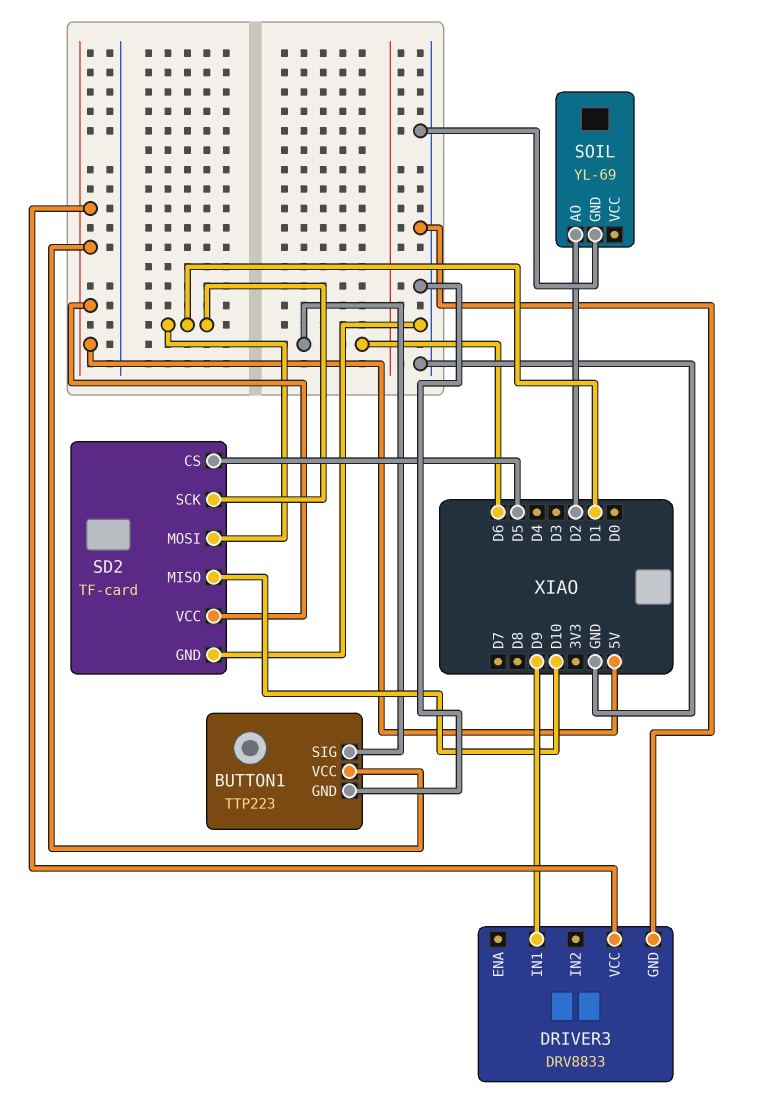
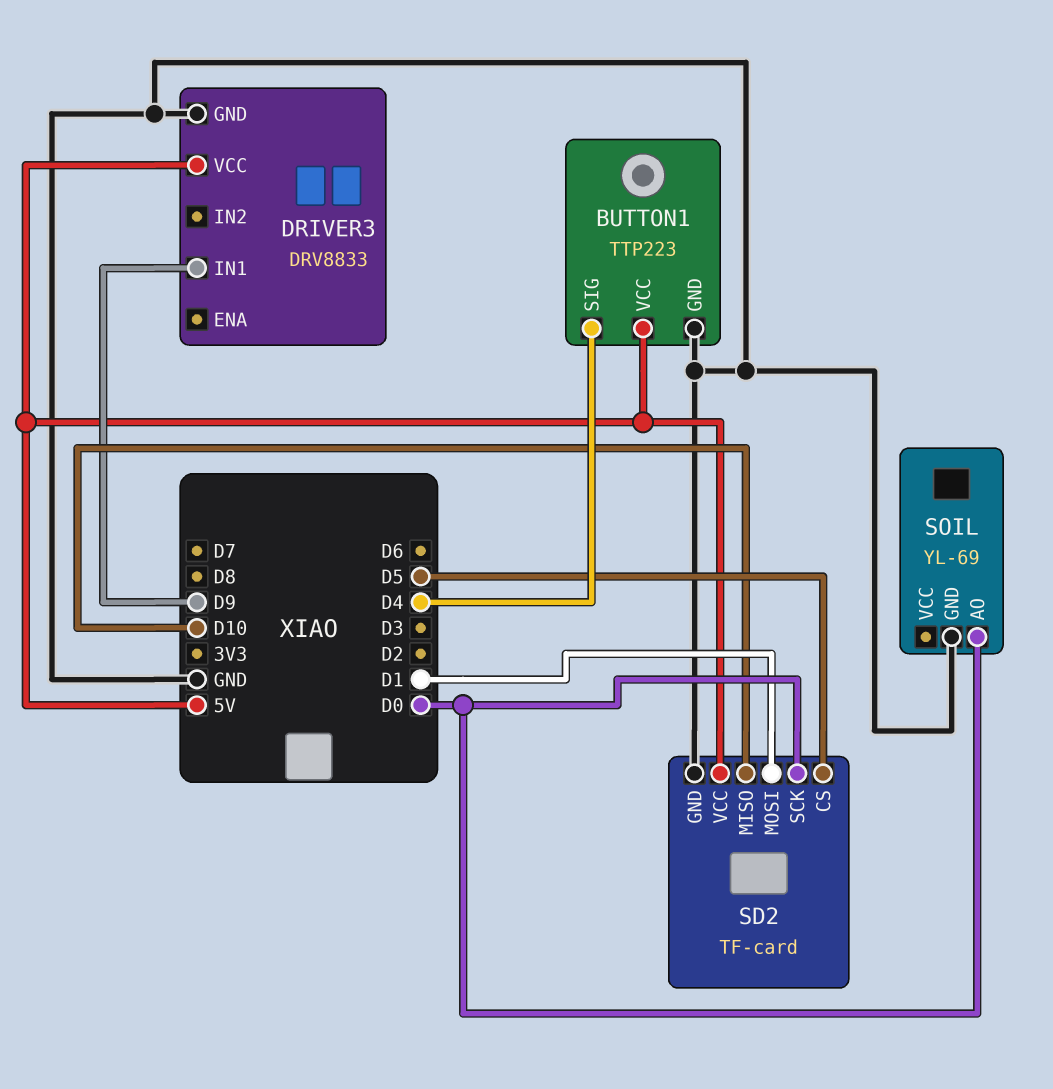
BUTTON1 pin SIG: D6 -> D4
SD2 pin SCK: D1 -> D0
SOIL pin AO: D2 -> D0

